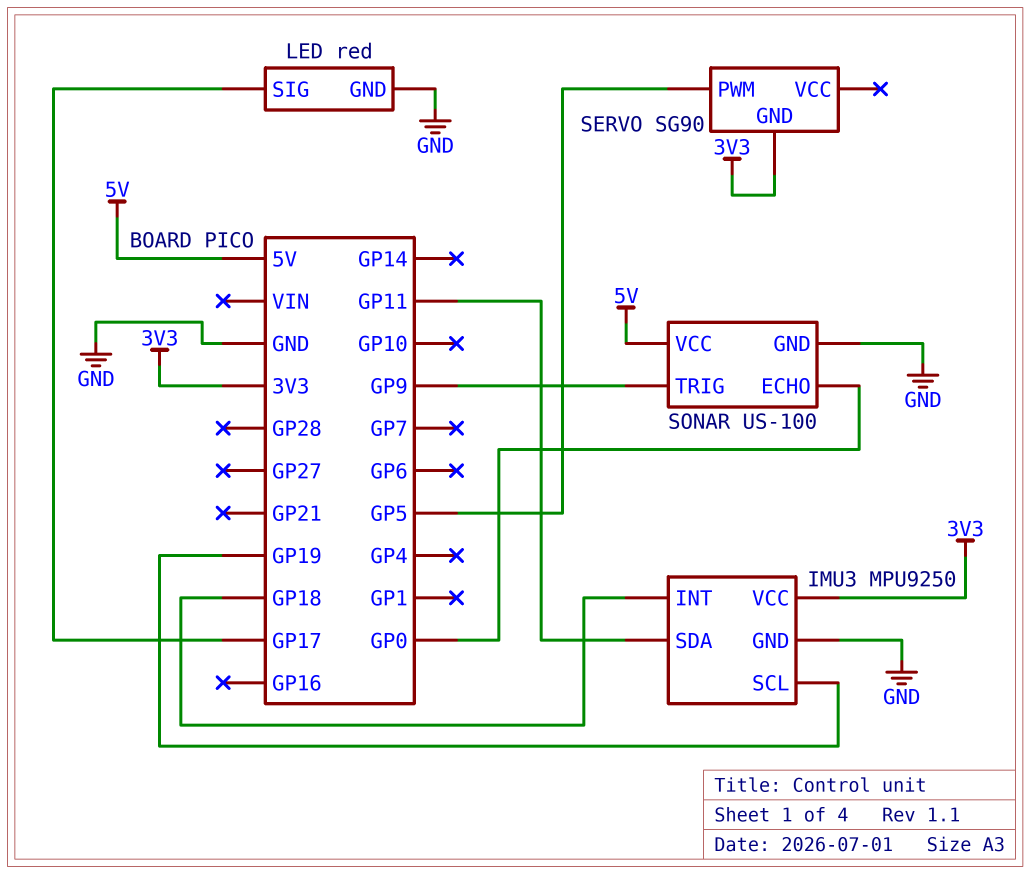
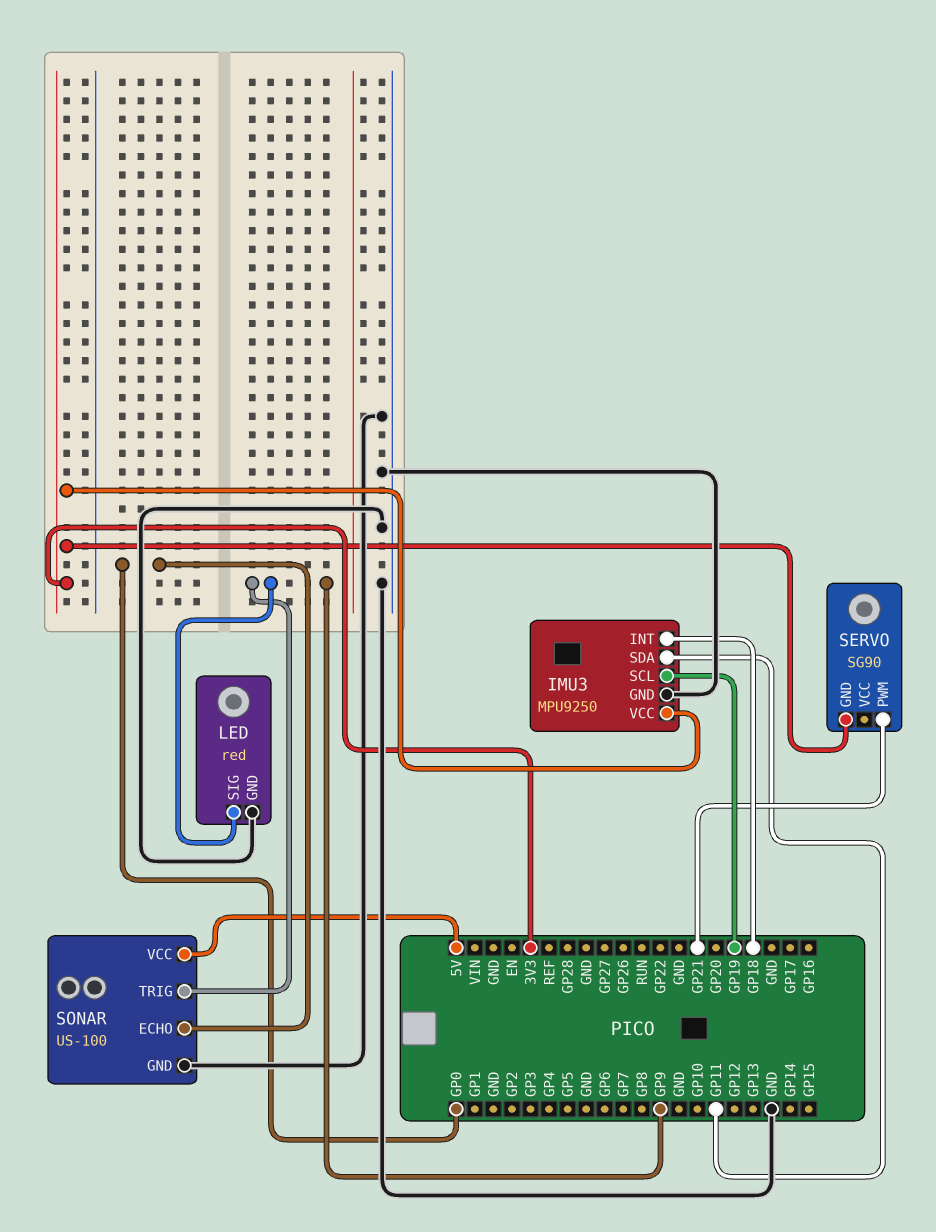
LED pin SIG: GP17 -> GP9
SERVO pin PWM: GP5 -> GP21

